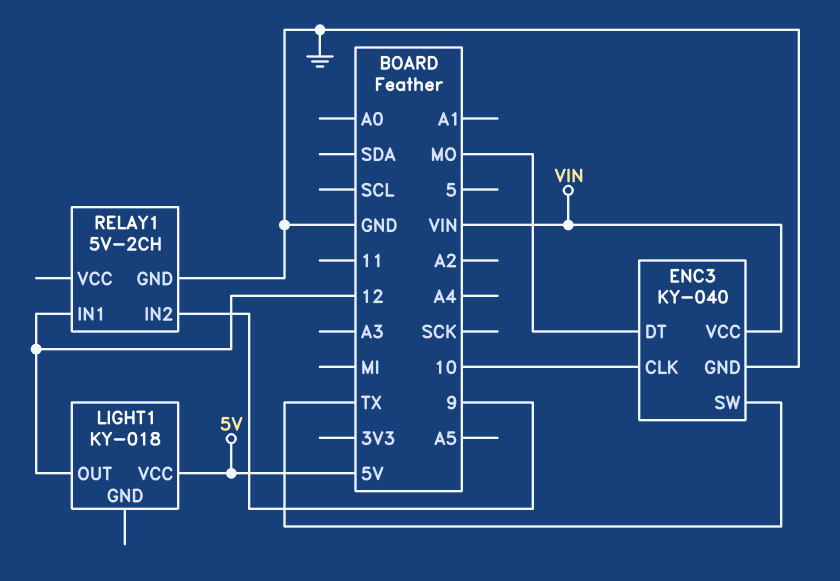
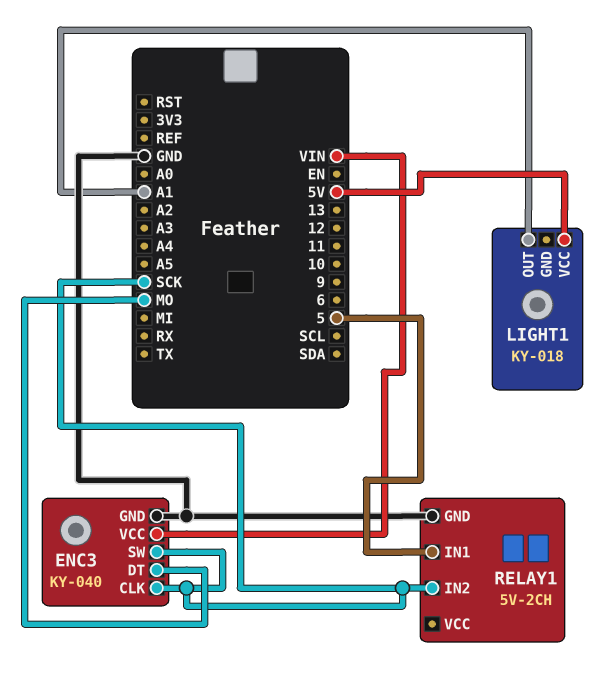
ENC3 pin CLK: 10 -> SCK
ENC3 pin SW: TX -> SCK
LIGHT1 pin OUT: 12 -> A1
RELAY1 pin IN1: 12 -> 5
RELAY1 pin IN2: 9 -> SCK

